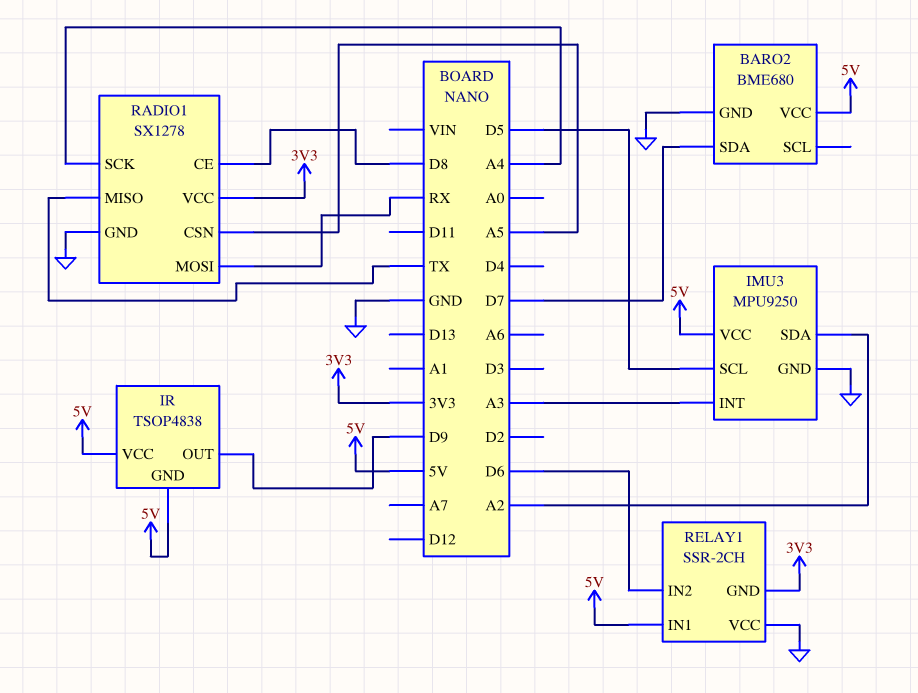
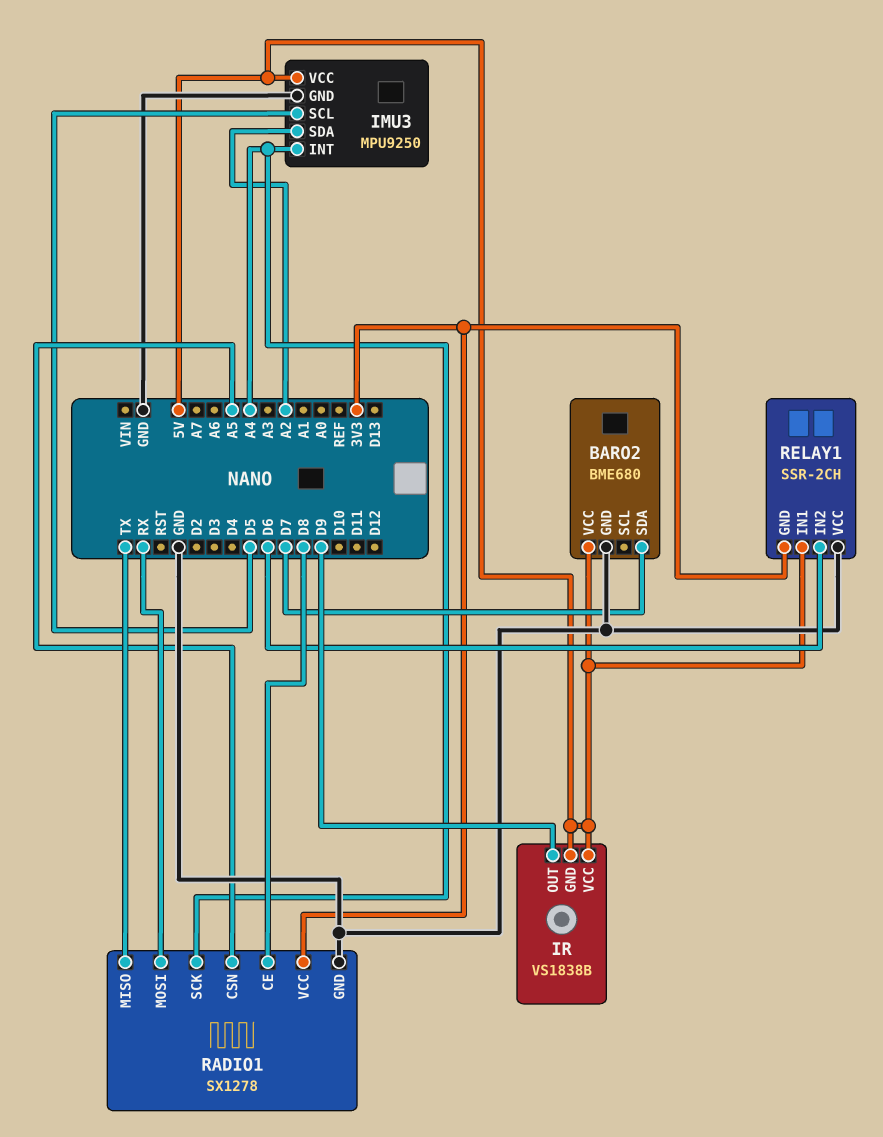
IMU3 pin INT: A3 -> A4
IR: TSOP4838 -> VS1838B

